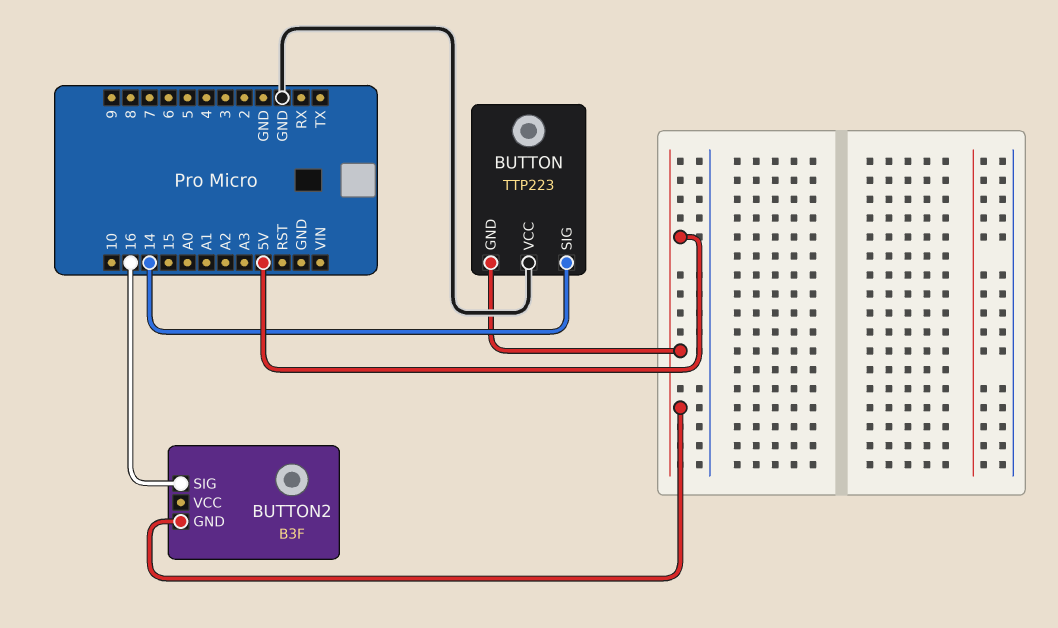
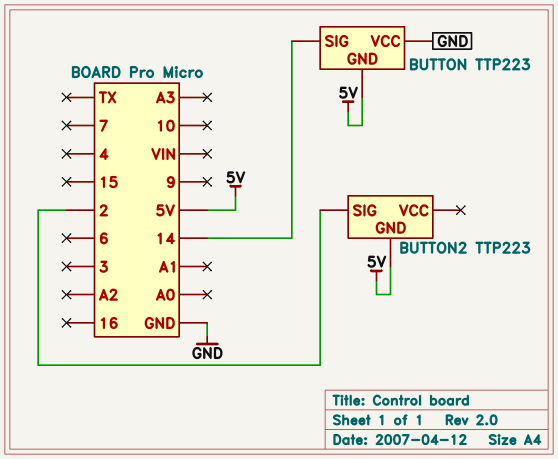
BUTTON2: B3F -> TTP223
BUTTON2 pin SIG: 16 -> 2

